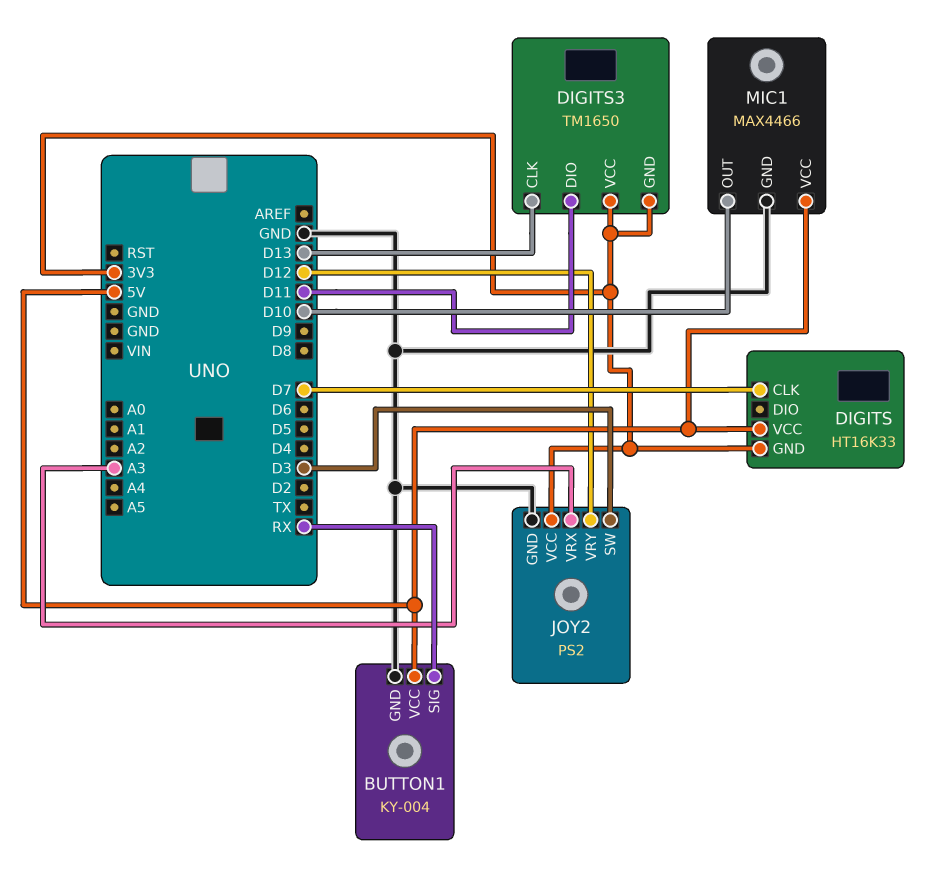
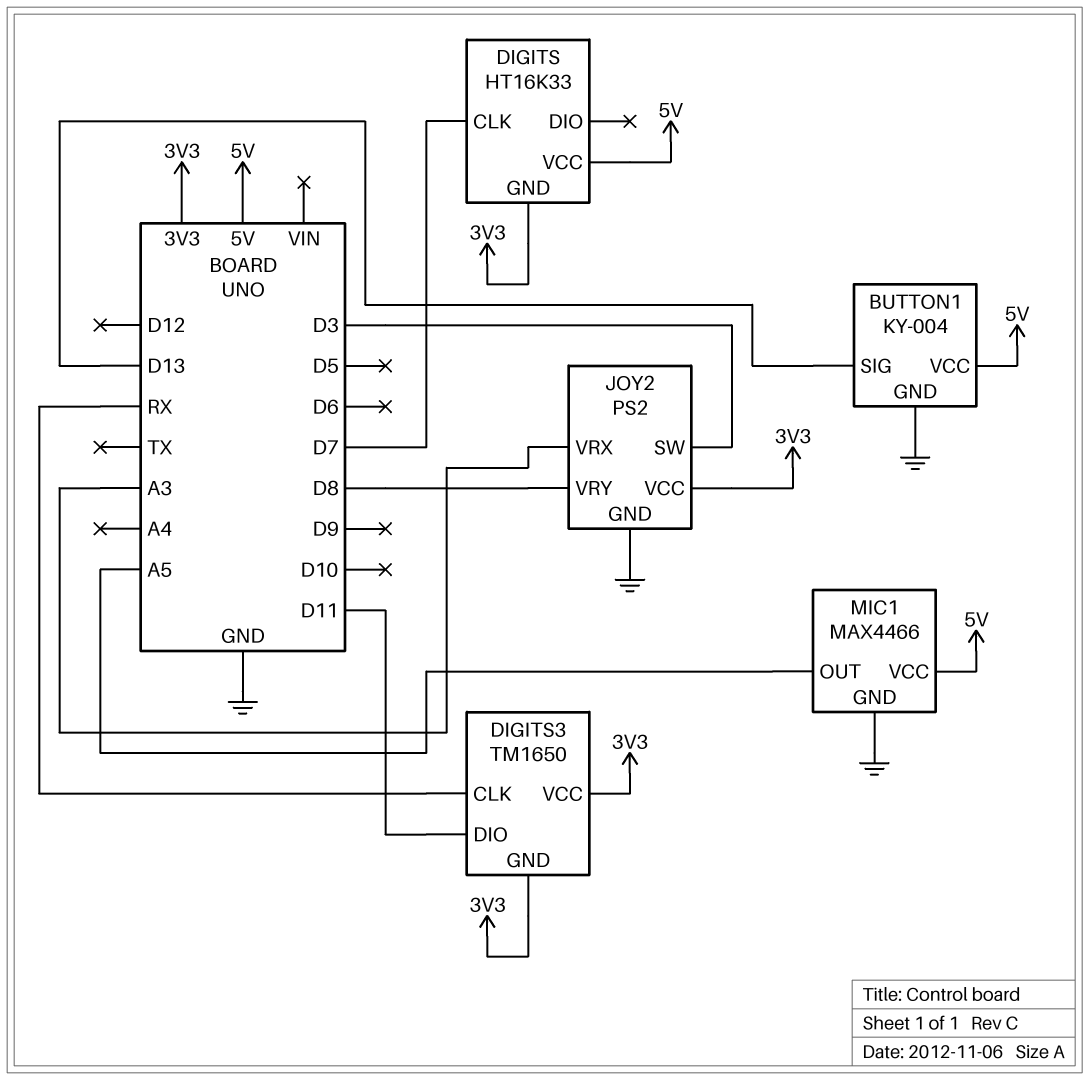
BUTTON1 pin SIG: RX -> D13
DIGITS3 pin CLK: D13 -> RX
JOY2 pin VRY: D12 -> D8
MIC1 pin OUT: D10 -> A5

